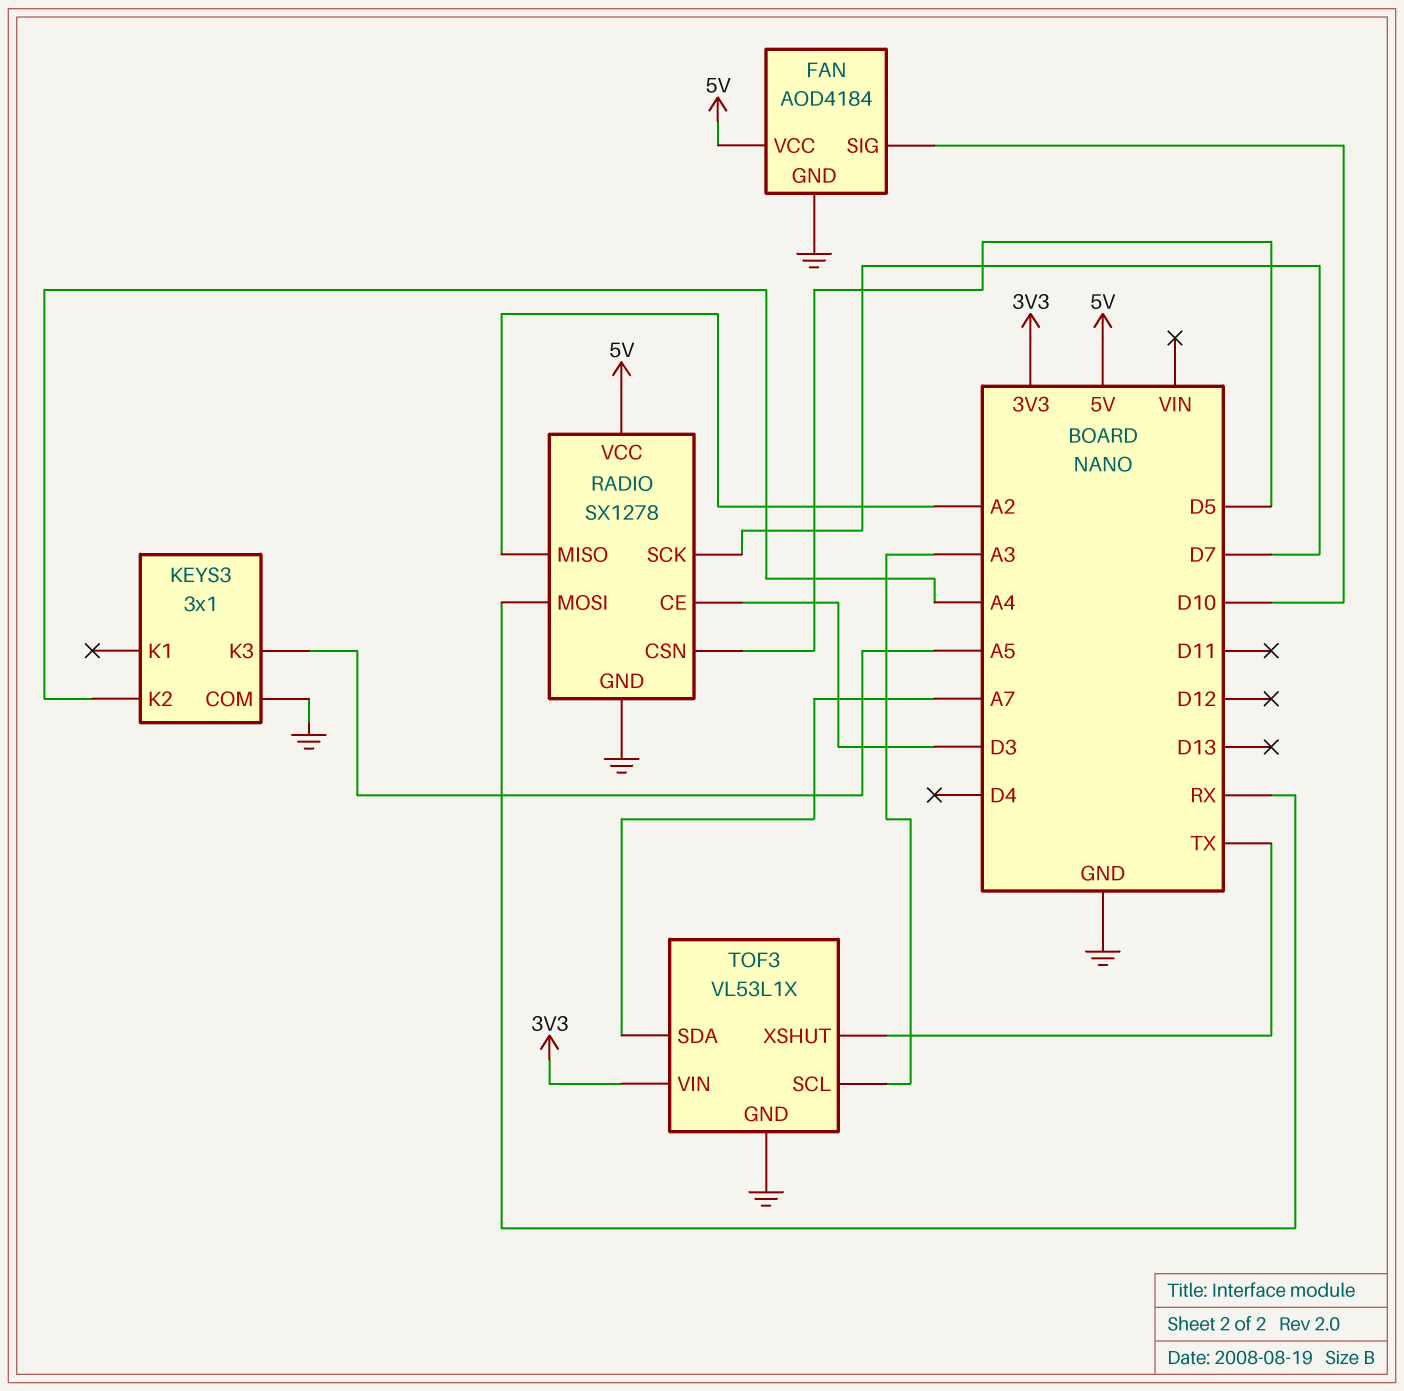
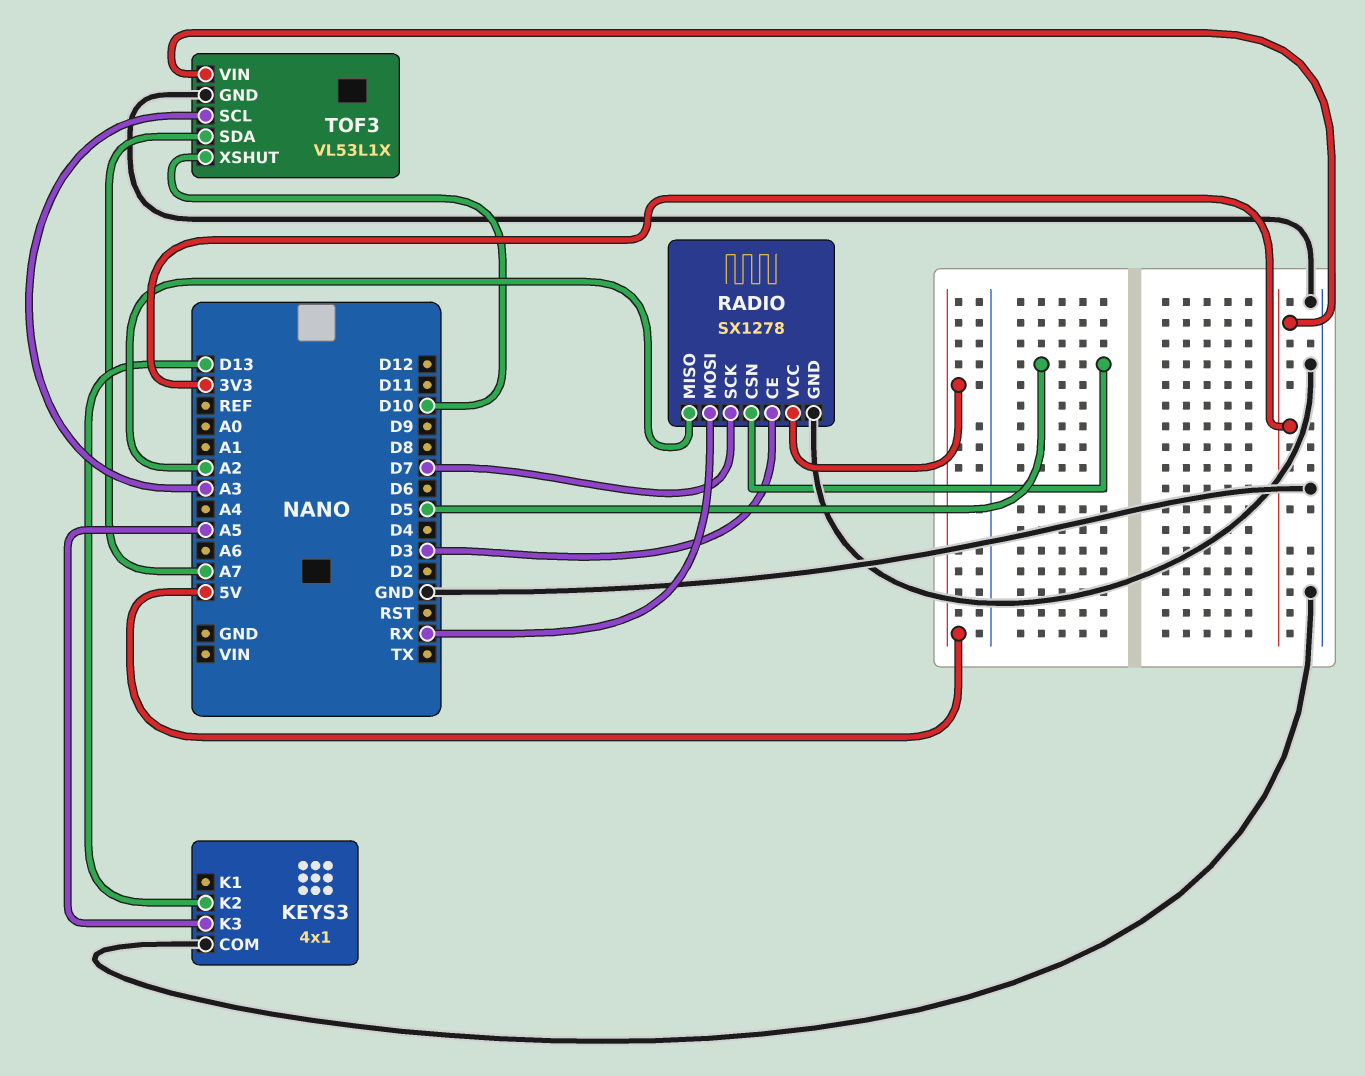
FAN: AOD4184 -> none
FAN pin GND: GND -> none
FAN pin SIG: D10 -> none
FAN pin VCC: 5V -> none
KEYS3: 3x1 -> 4x1
KEYS3 pin K2: A4 -> D13
TOF3 pin XSHUT: TX -> D10

